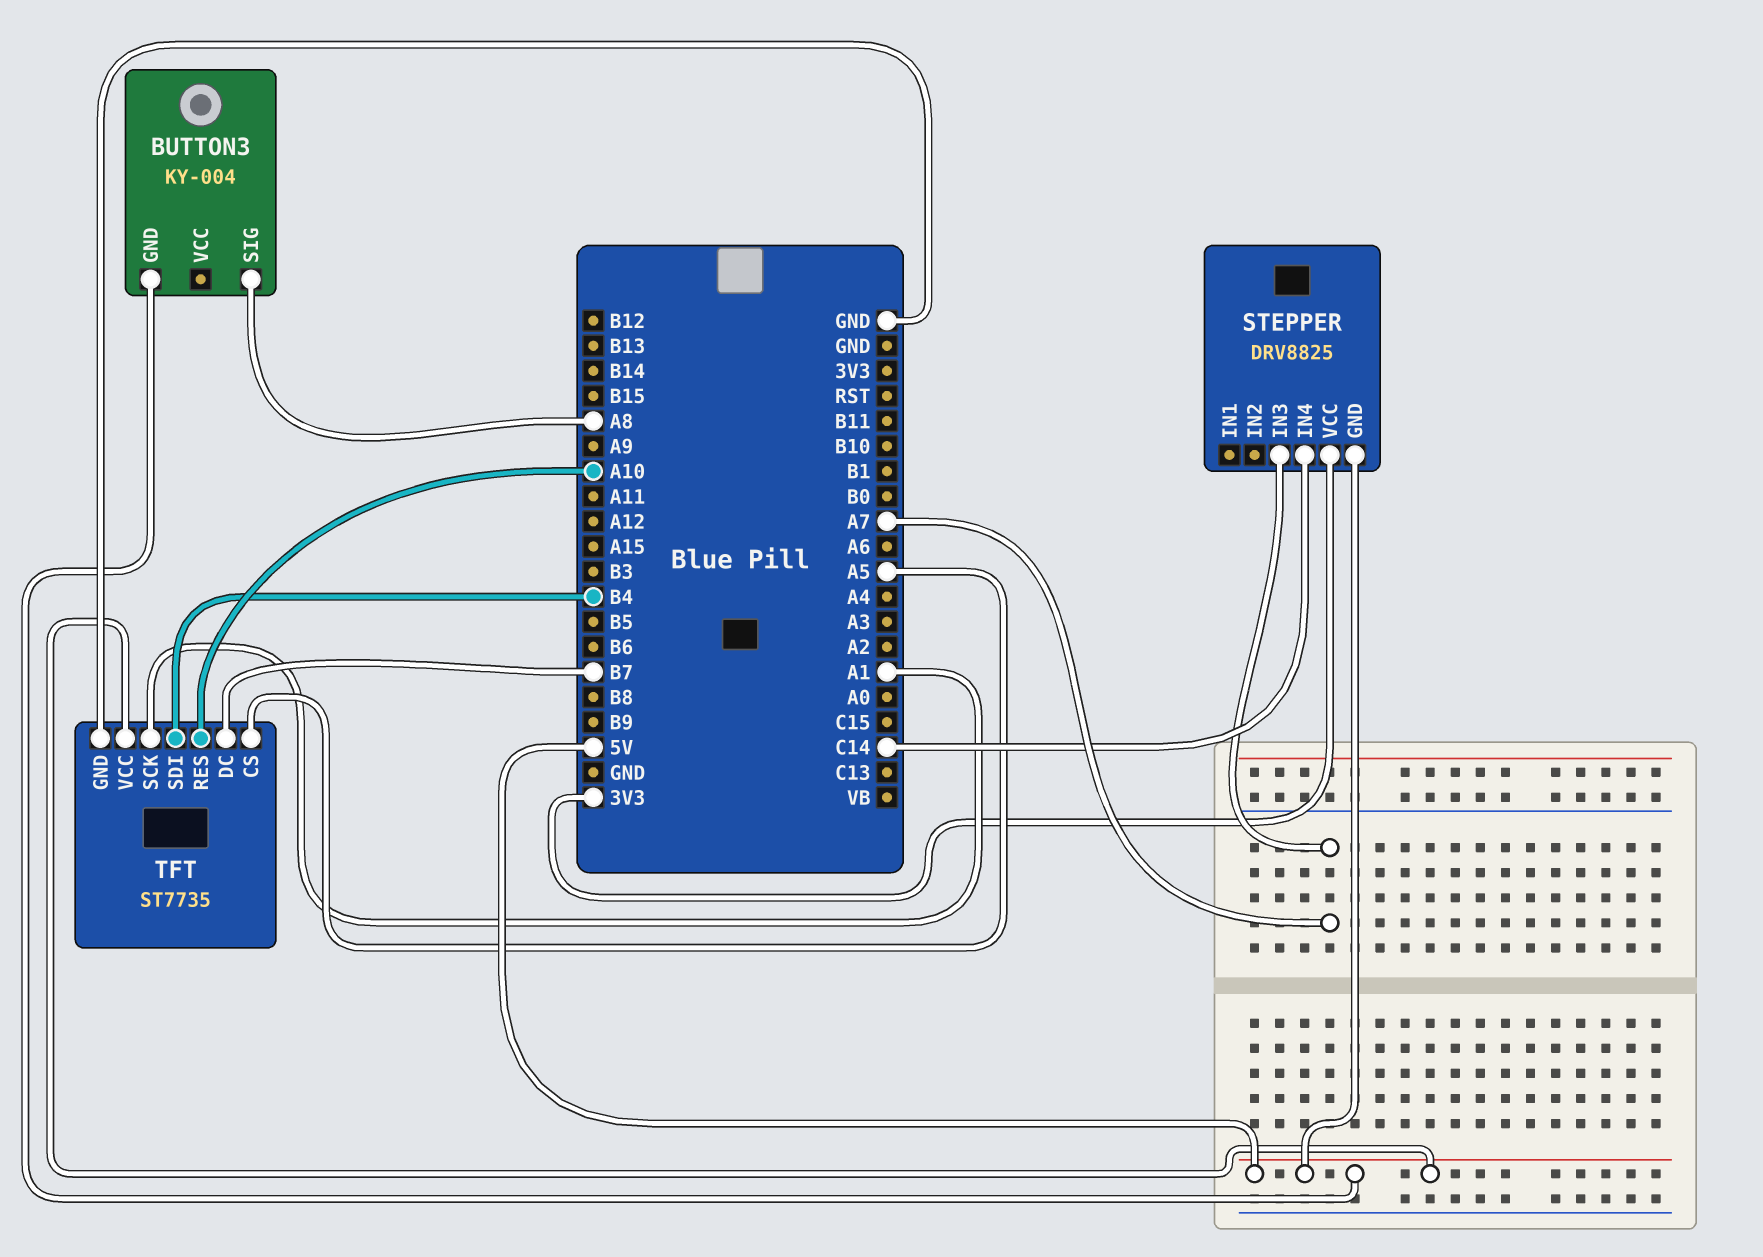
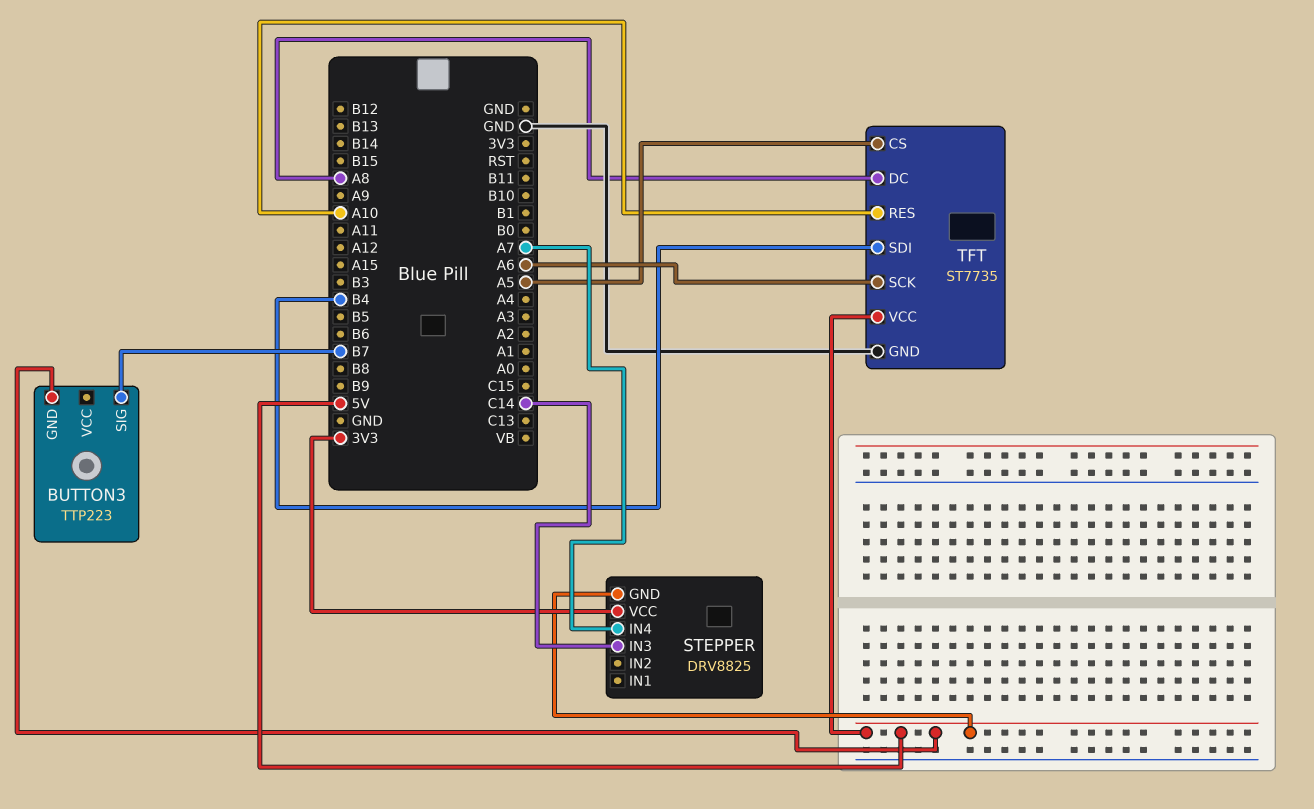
BUTTON3: KY-004 -> TTP223
BUTTON3 pin SIG: A8 -> B7
STEPPER pin IN3: A7 -> C14
STEPPER pin IN4: C14 -> A7
TFT pin DC: B7 -> A8
TFT pin SCK: A1 -> A6

